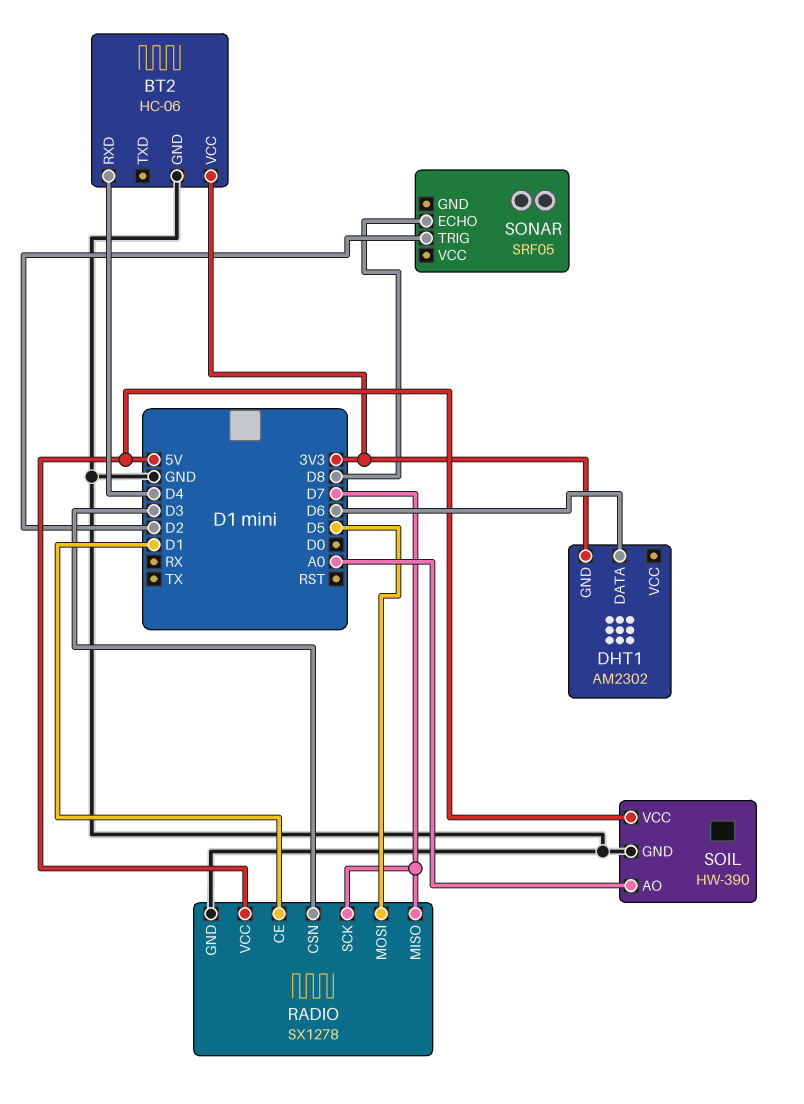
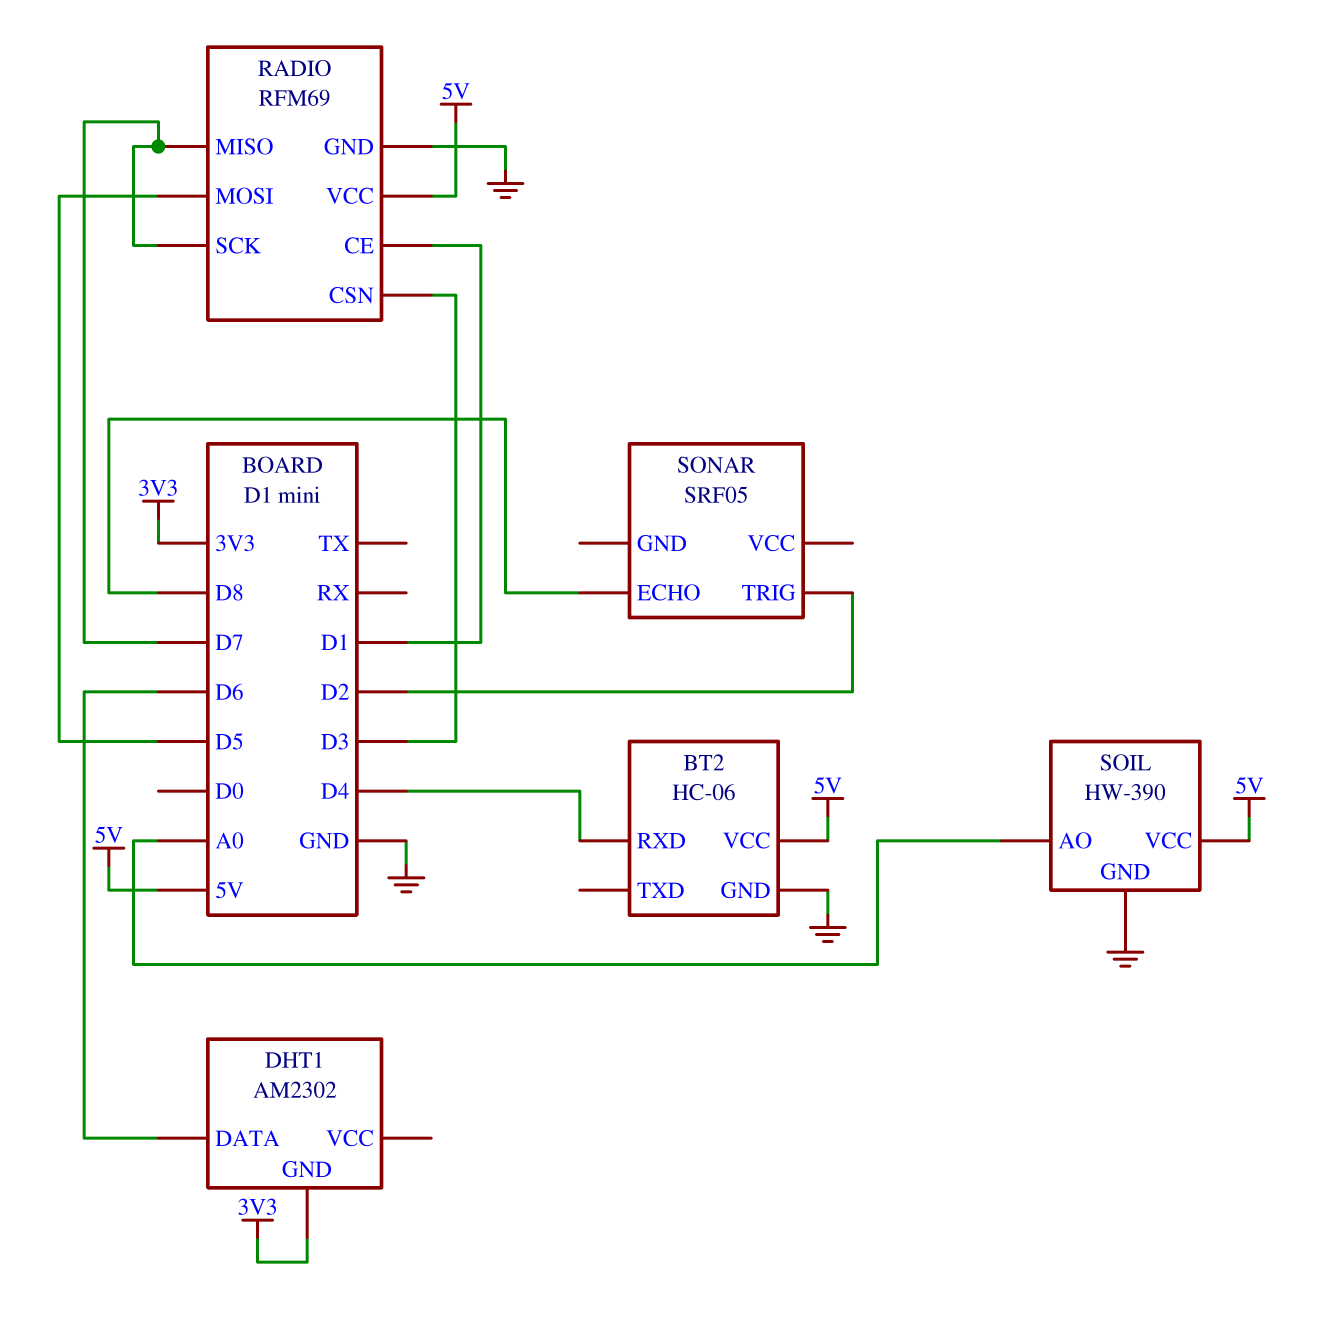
BT2 pin VCC: 3V3 -> 5V
RADIO: SX1278 -> RFM69

